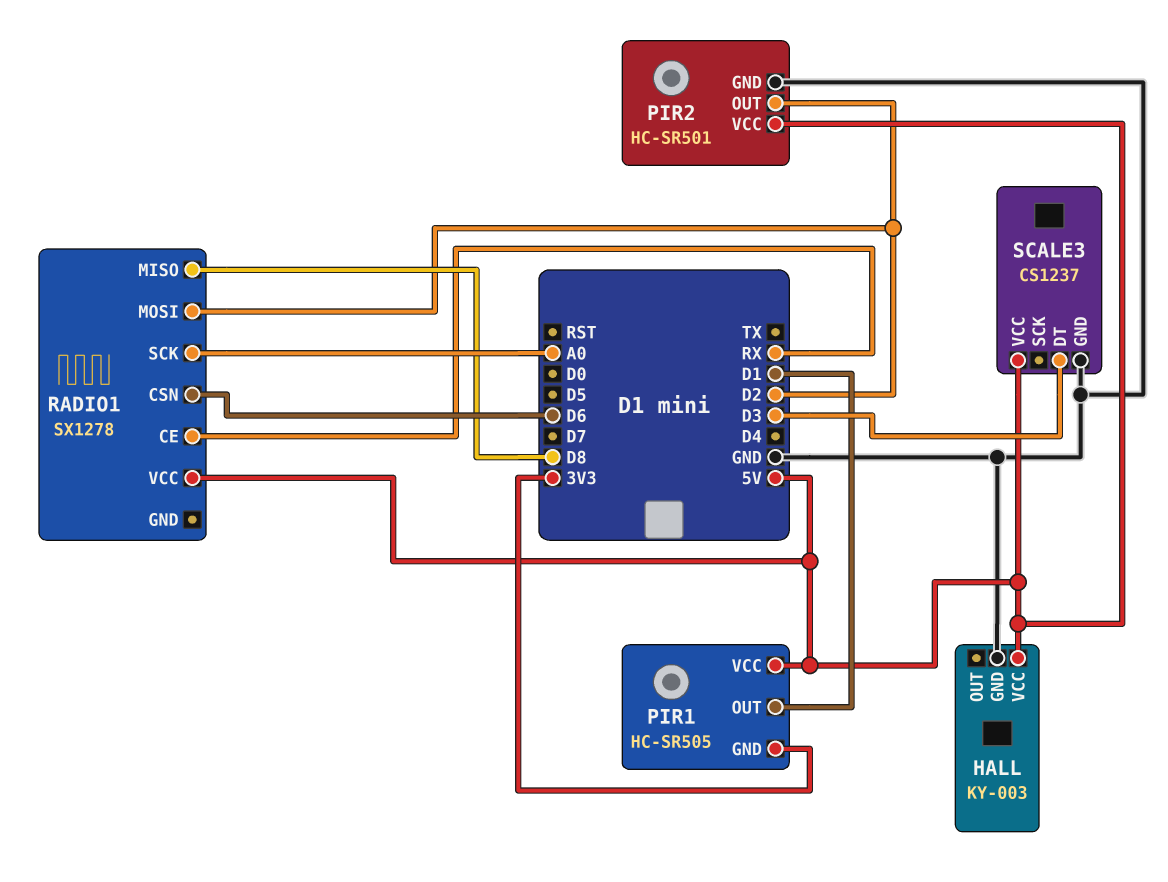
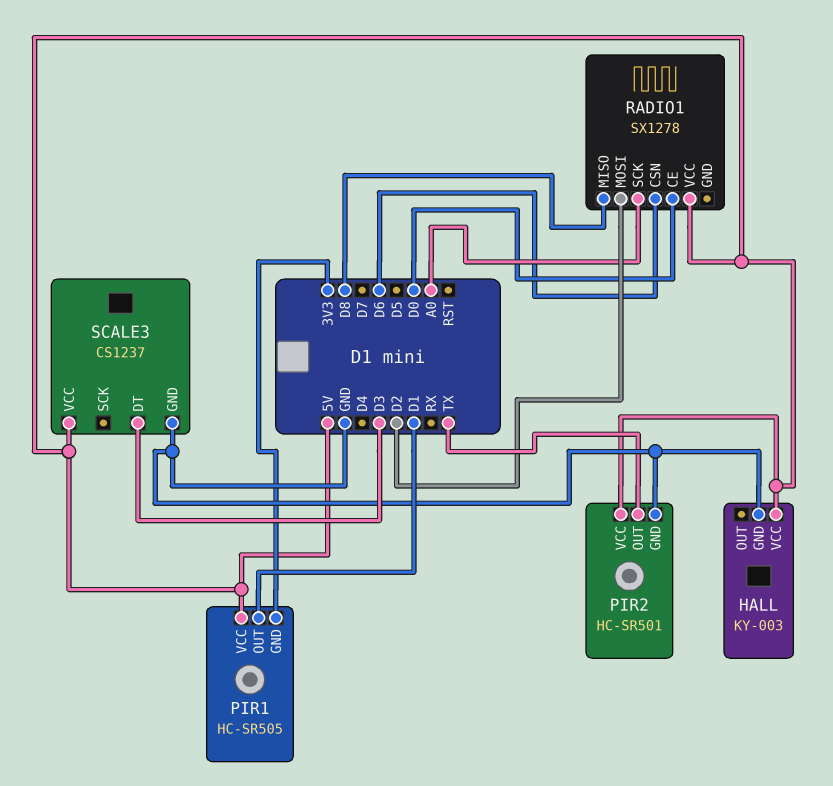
PIR2 pin OUT: D2 -> TX
RADIO1 pin CE: RX -> D0

